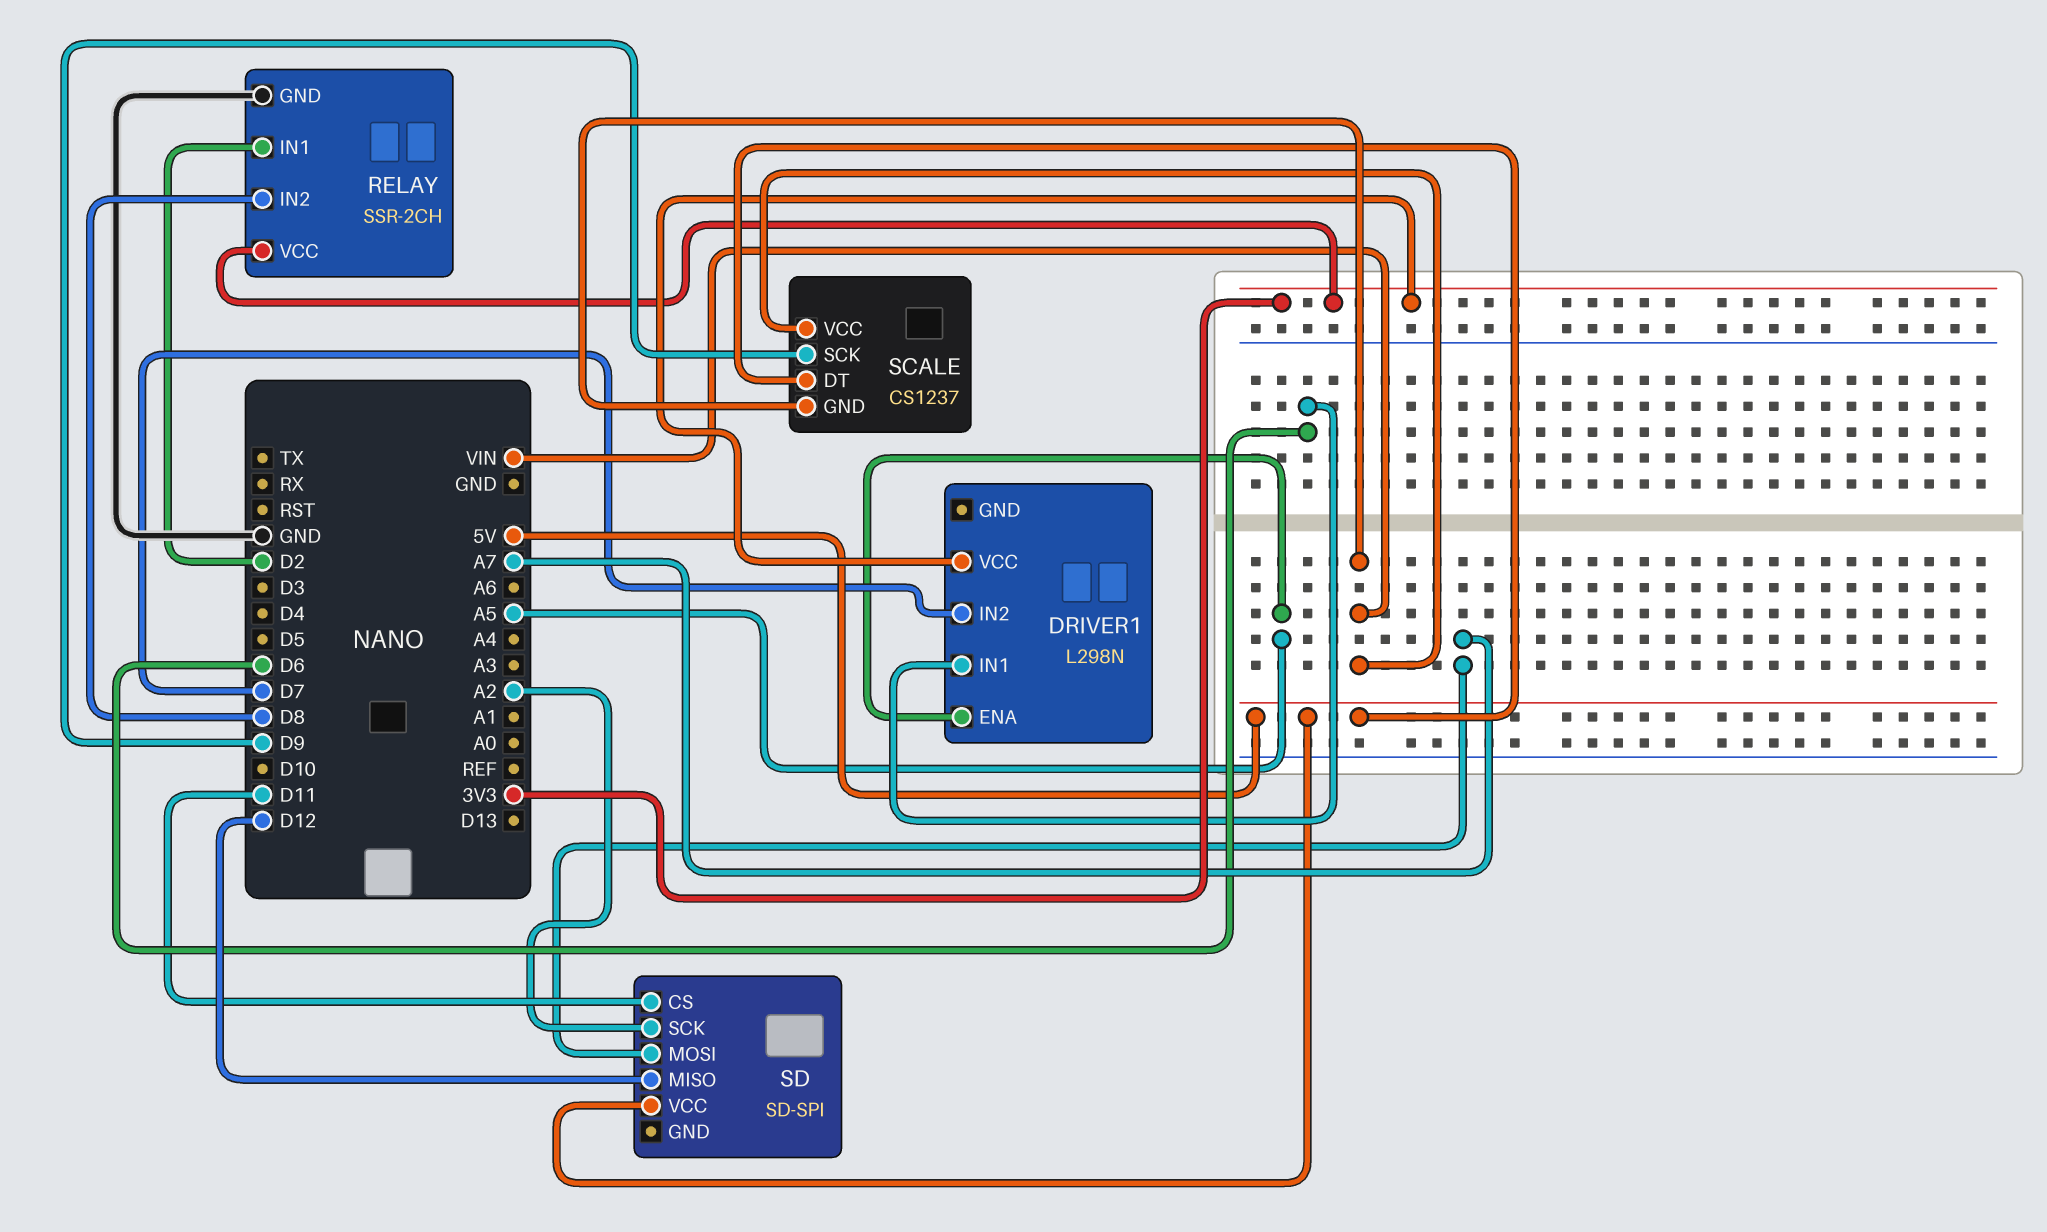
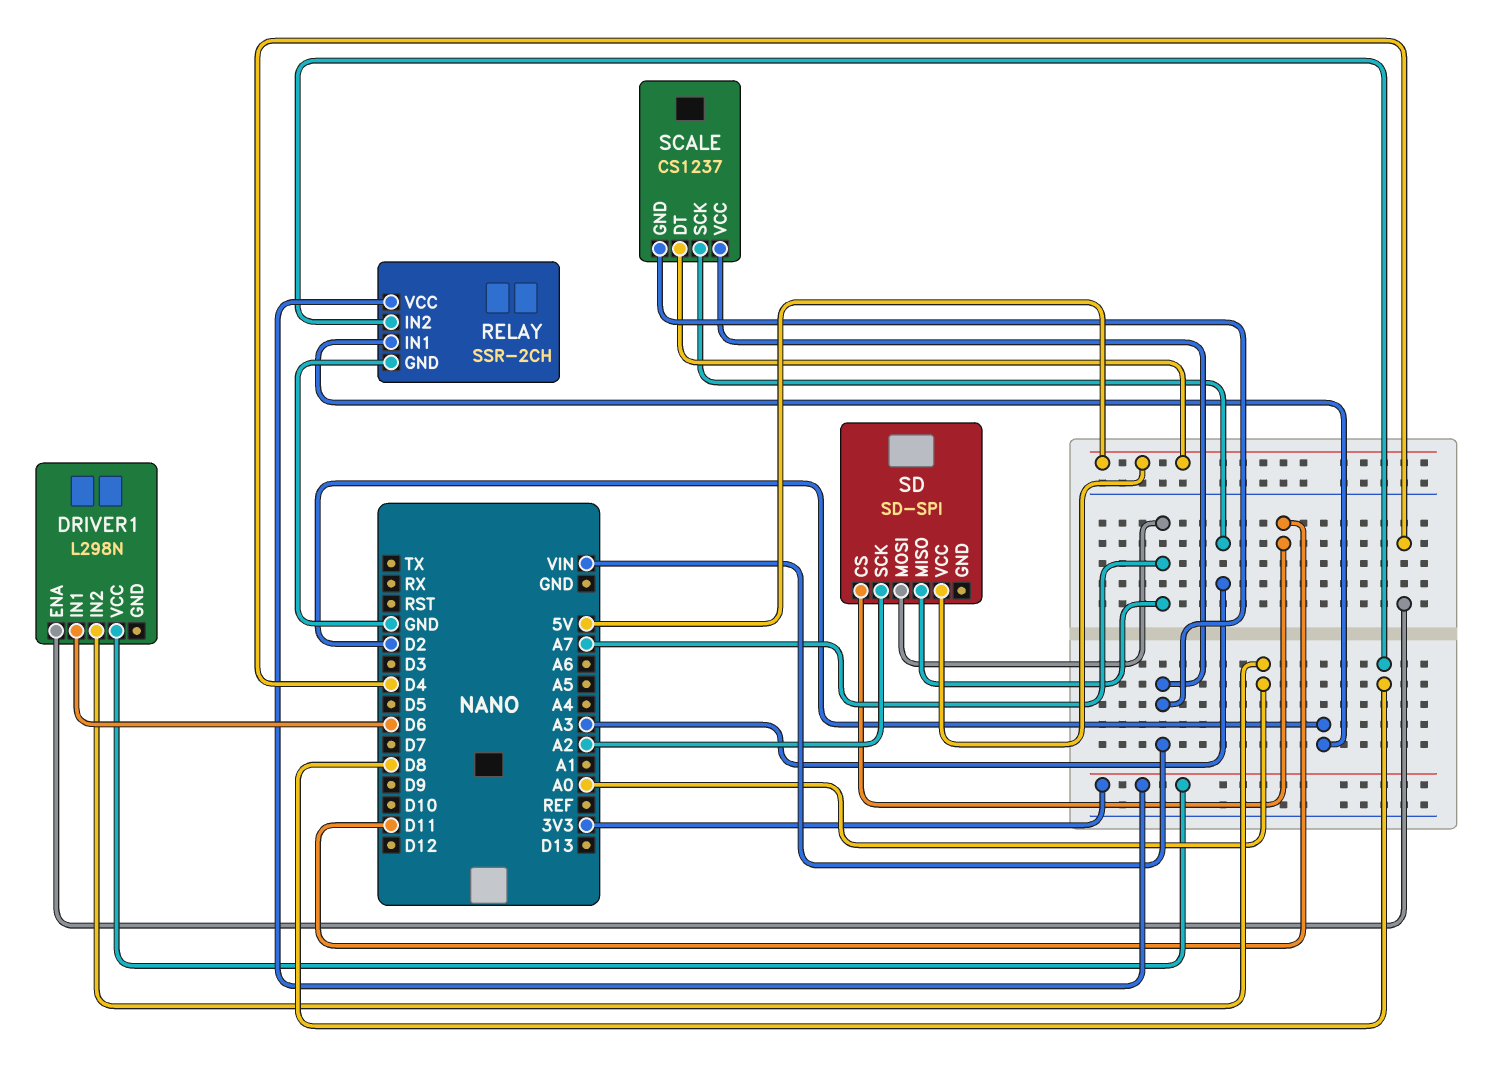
DRIVER1 pin ENA: A5 -> D4
DRIVER1 pin IN2: D7 -> A0
SCALE pin SCK: D9 -> A3
SD pin MISO: D12 -> A7

